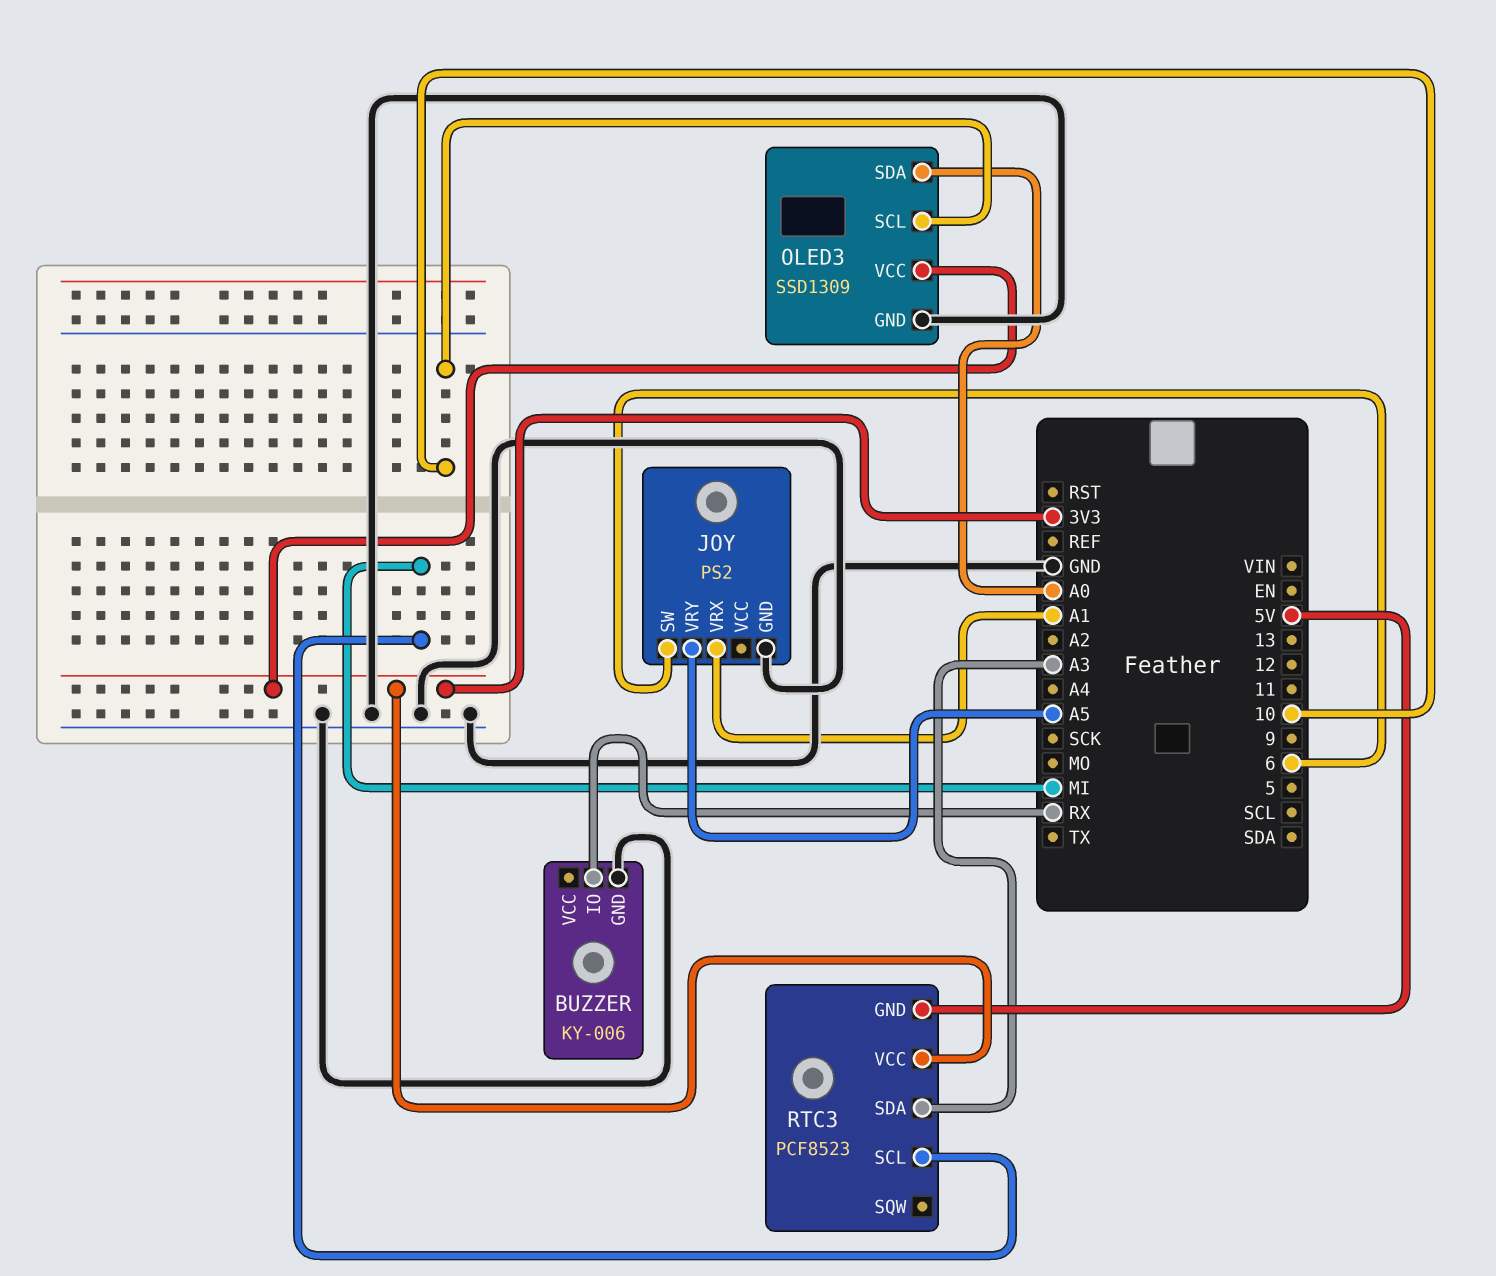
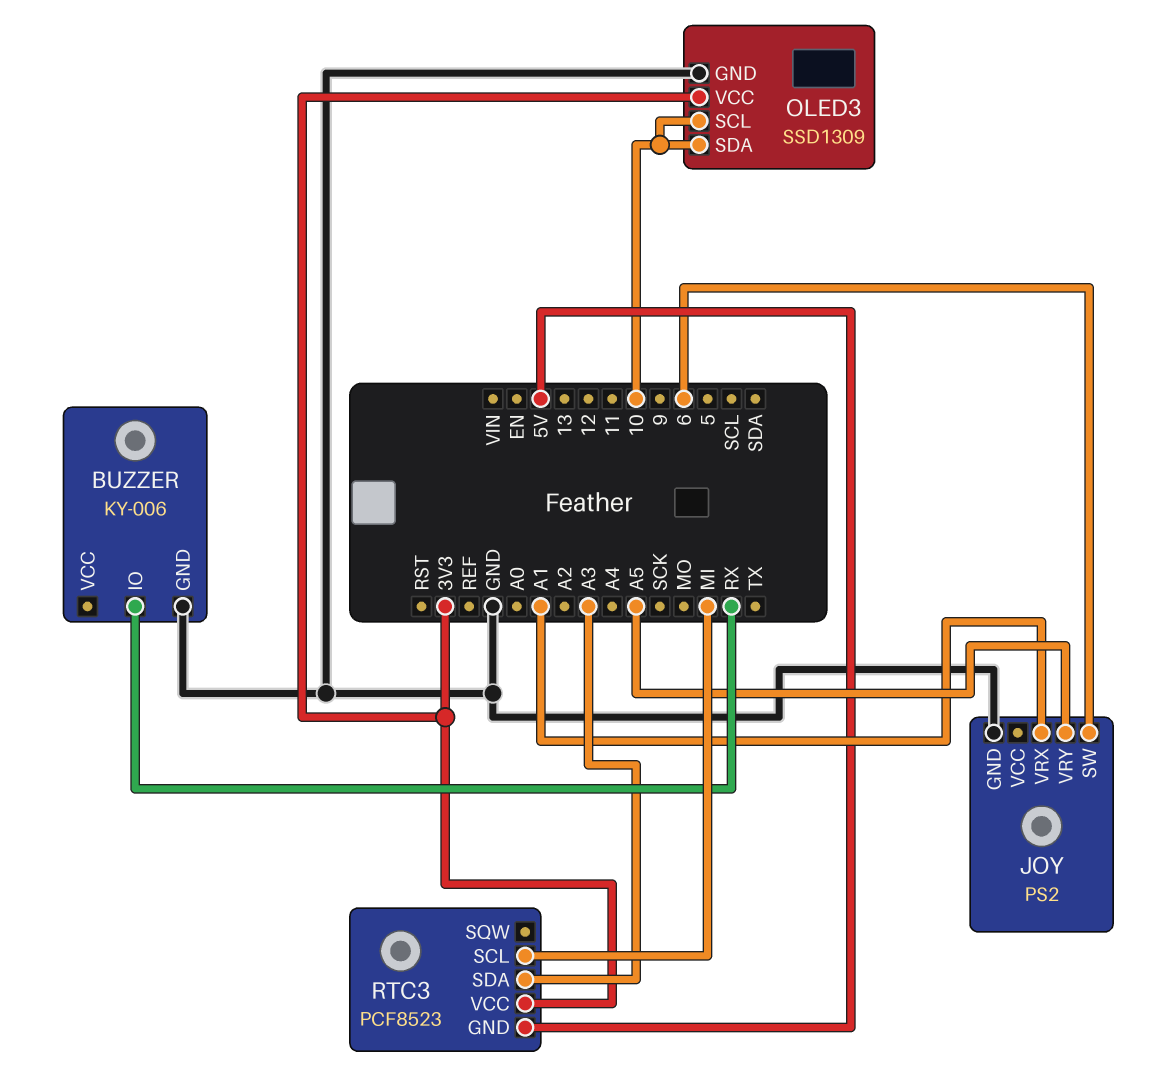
OLED3 pin SDA: A0 -> 10

